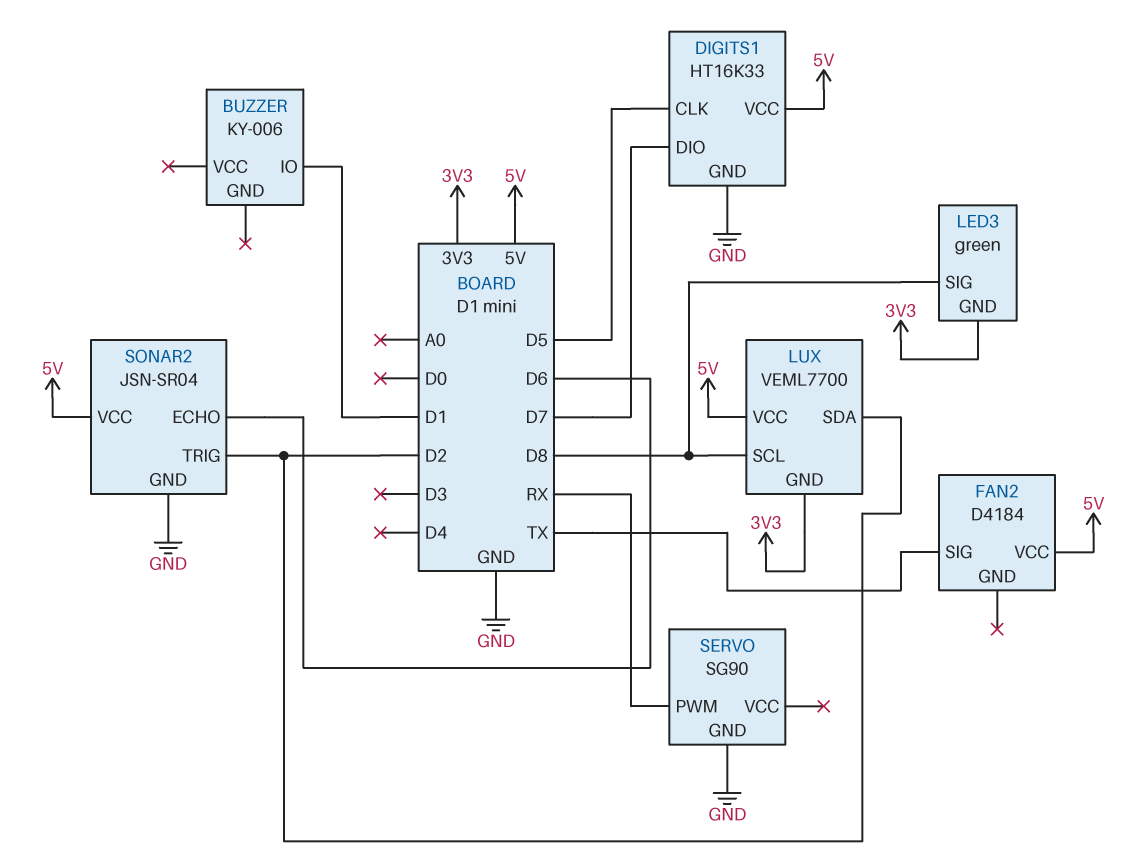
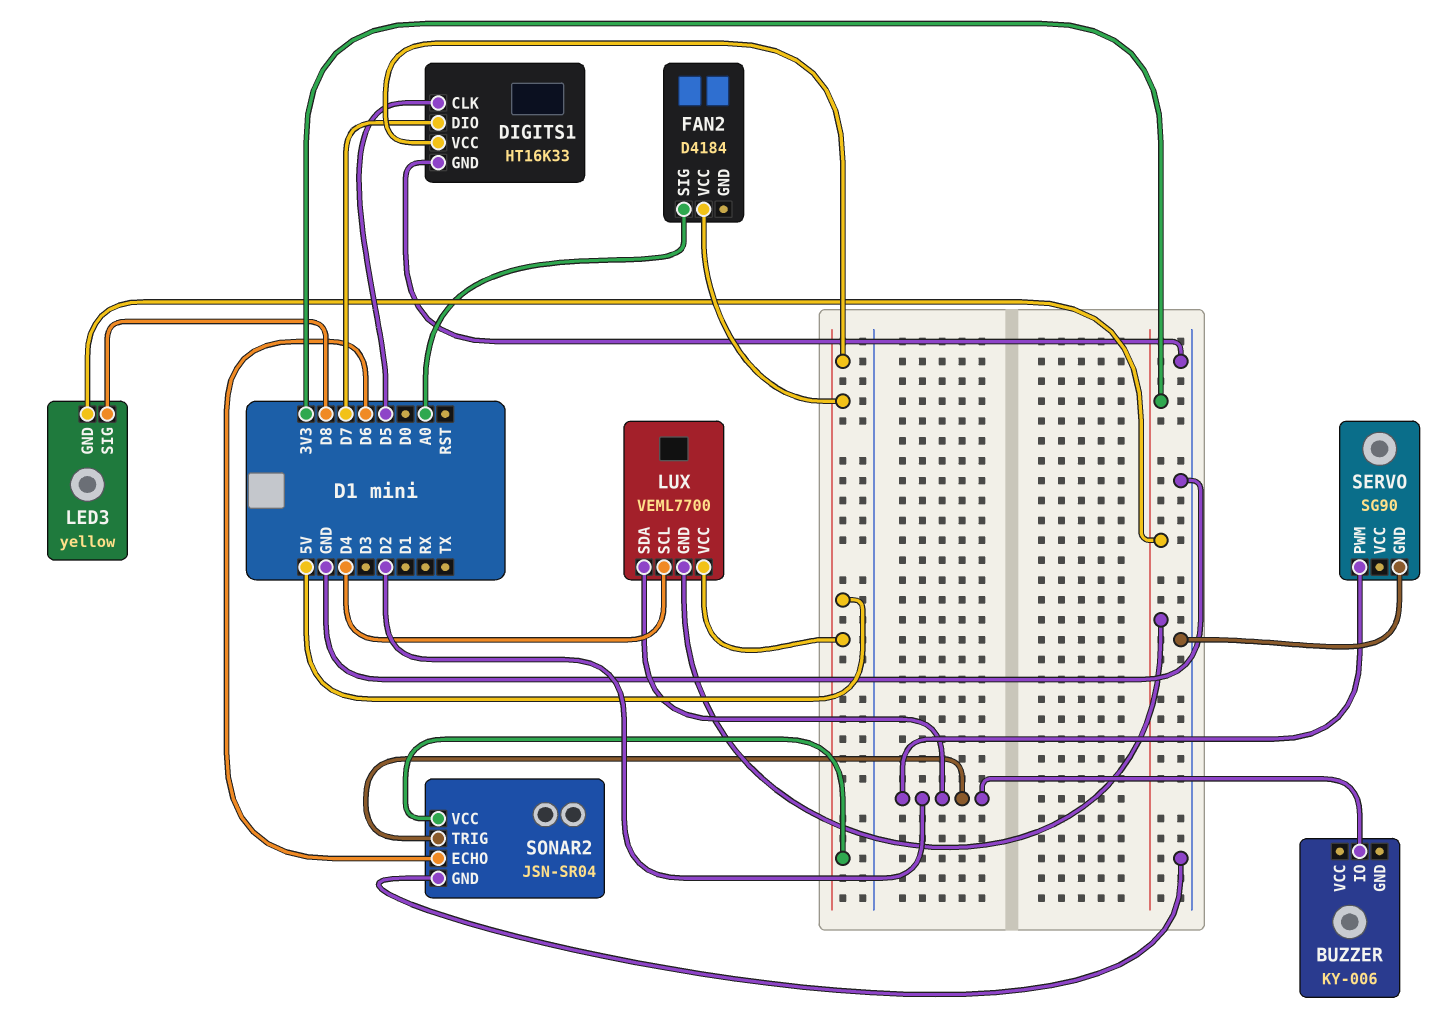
BUZZER pin IO: D1 -> D2
FAN2 pin SIG: TX -> A0
LED3: green -> yellow
LUX pin SCL: D8 -> D4
SERVO pin PWM: RX -> D2

